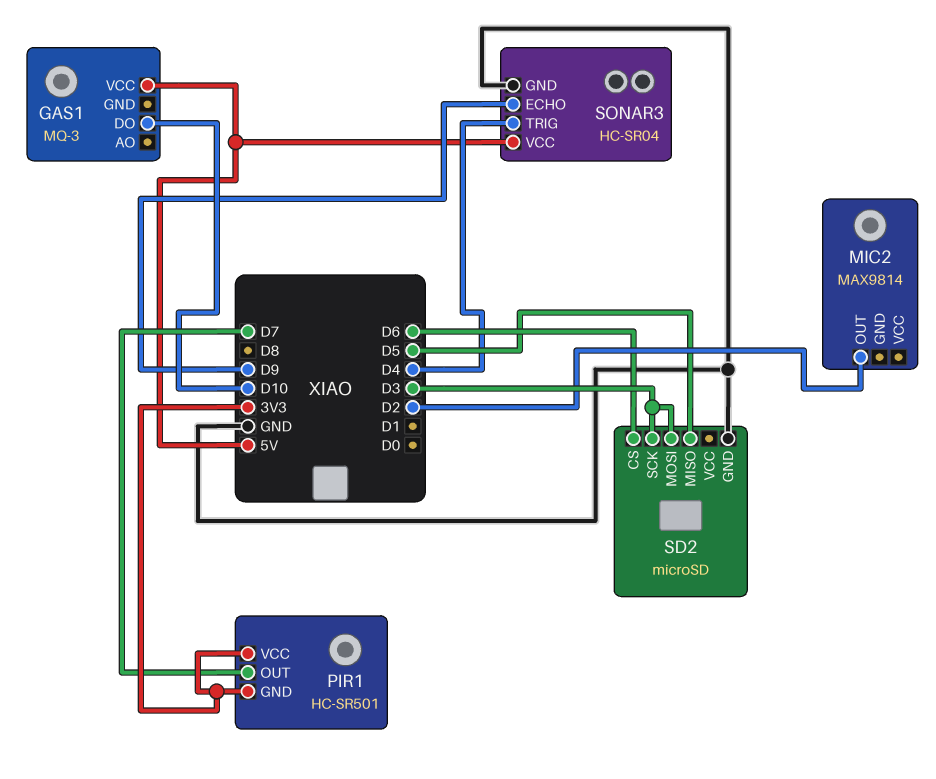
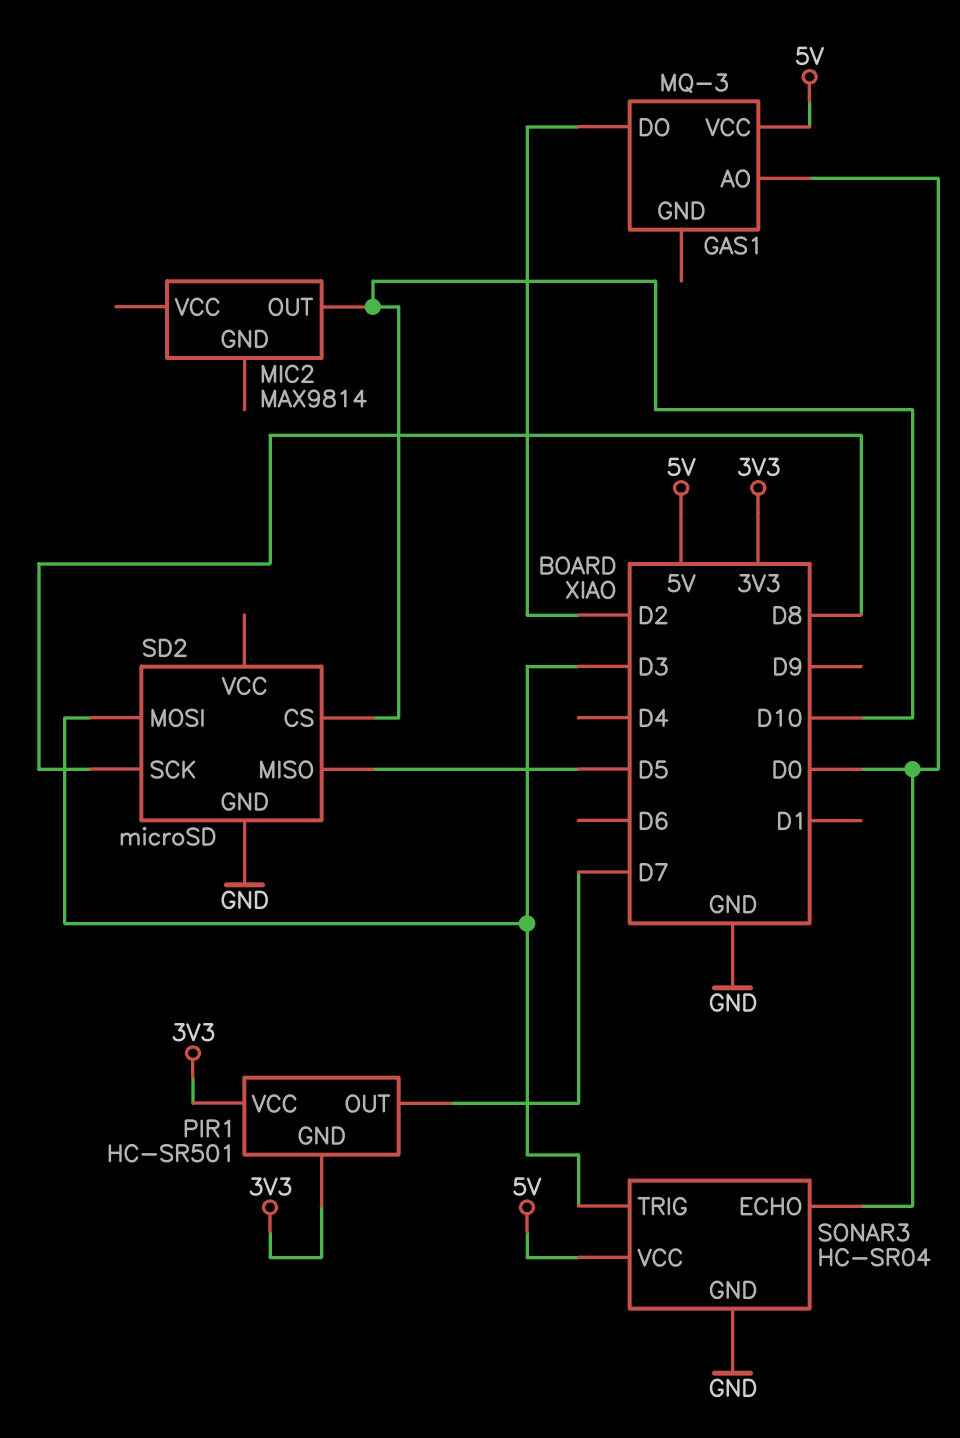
GAS1 pin AO: none -> D0
GAS1 pin DO: D10 -> D2
MIC2 pin OUT: D2 -> D10
SD2 pin CS: D6 -> D10
SD2 pin SCK: D3 -> D8
SONAR3 pin ECHO: D9 -> D0
SONAR3 pin TRIG: D4 -> D3

